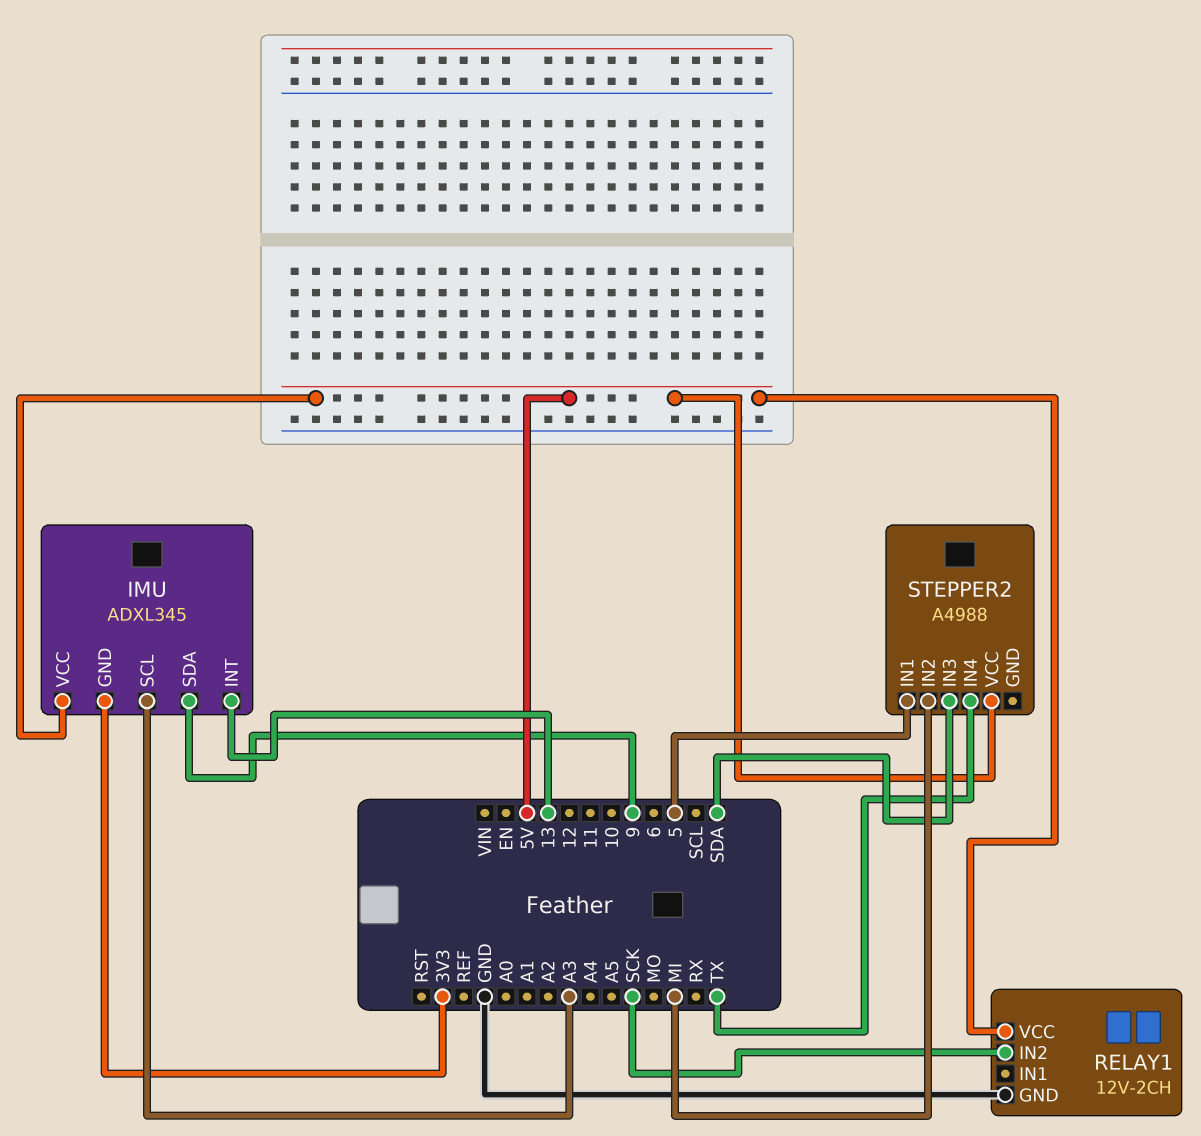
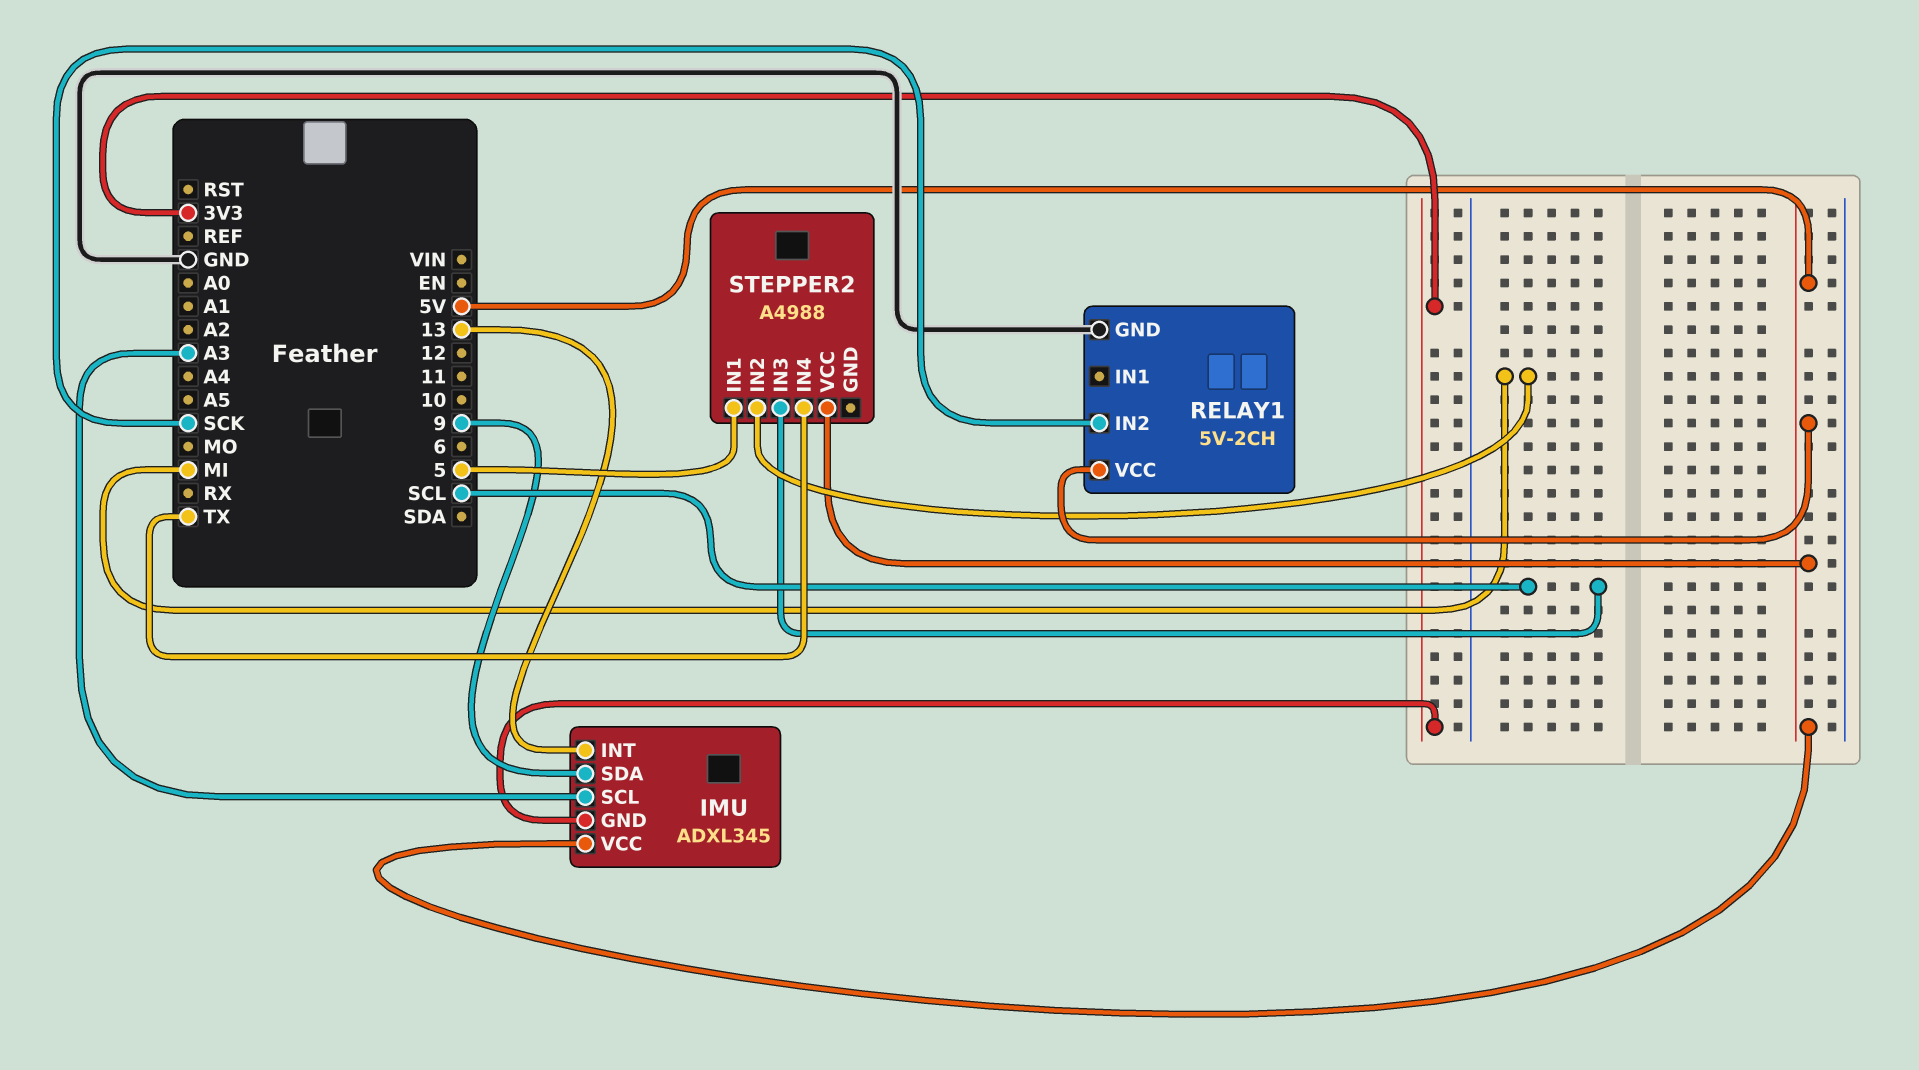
RELAY1: 12V-2CH -> 5V-2CH
STEPPER2 pin IN3: SDA -> SCL

